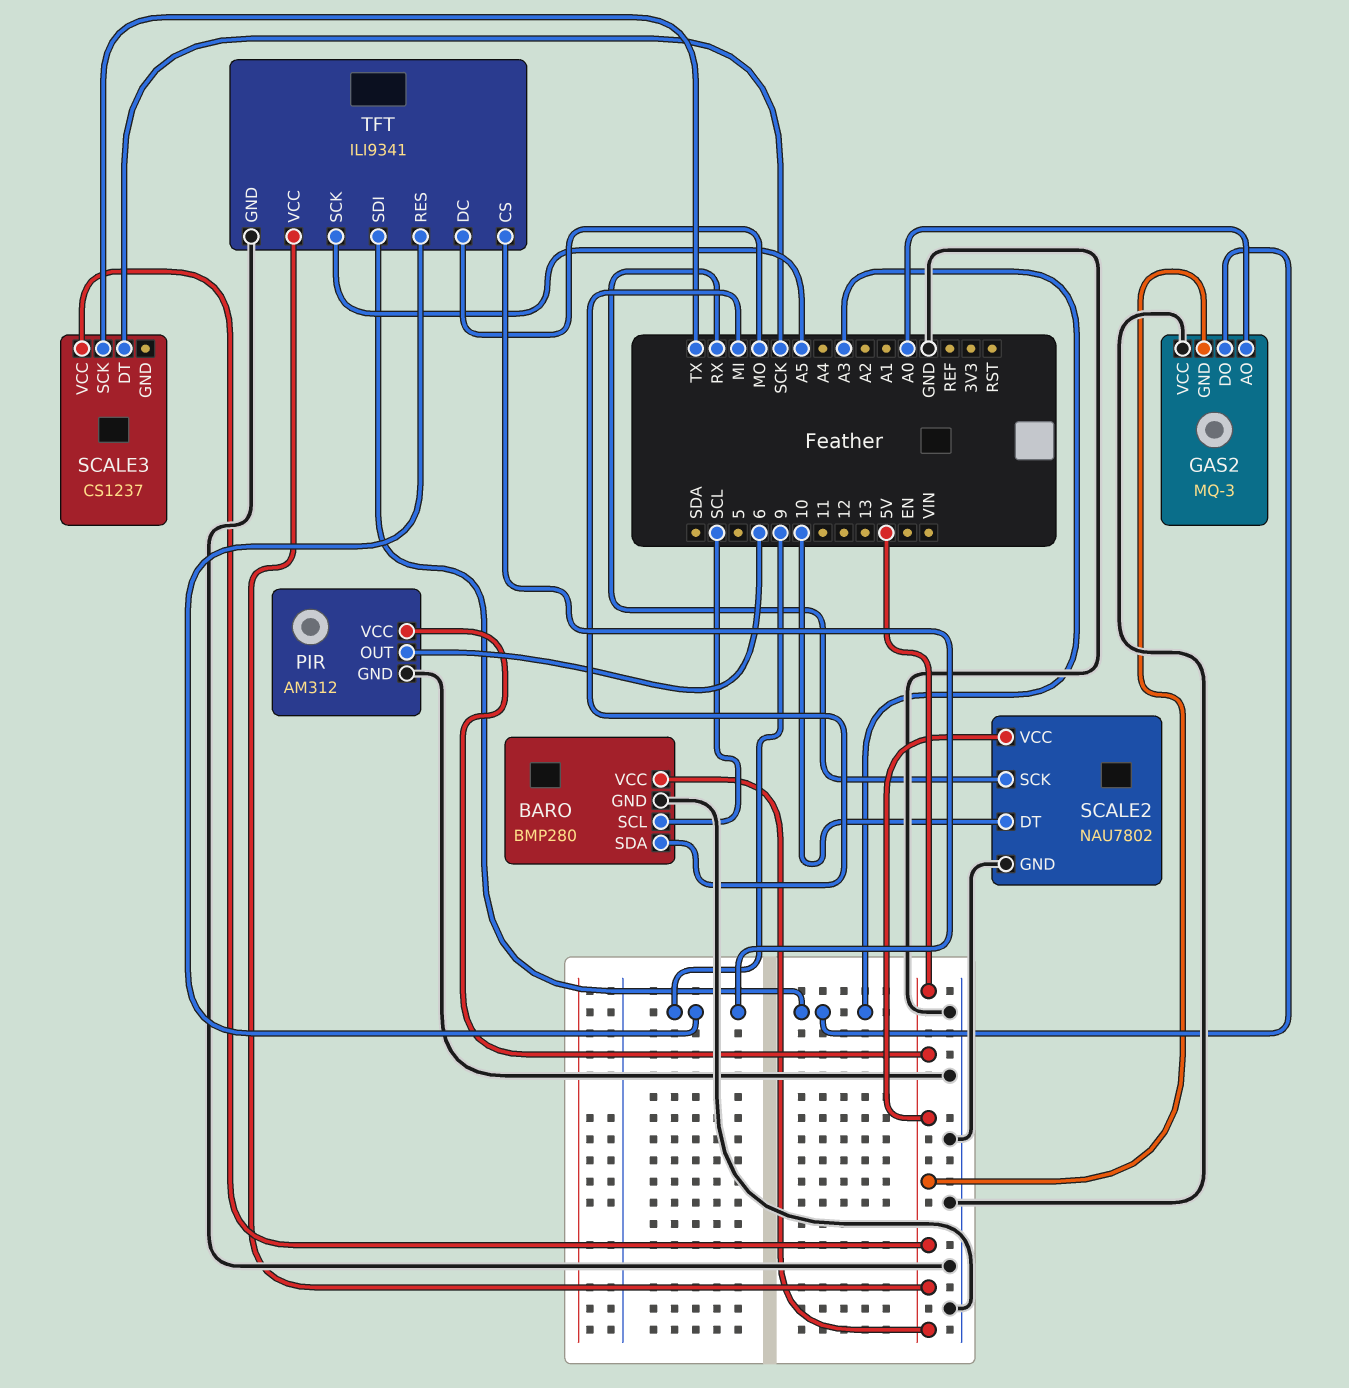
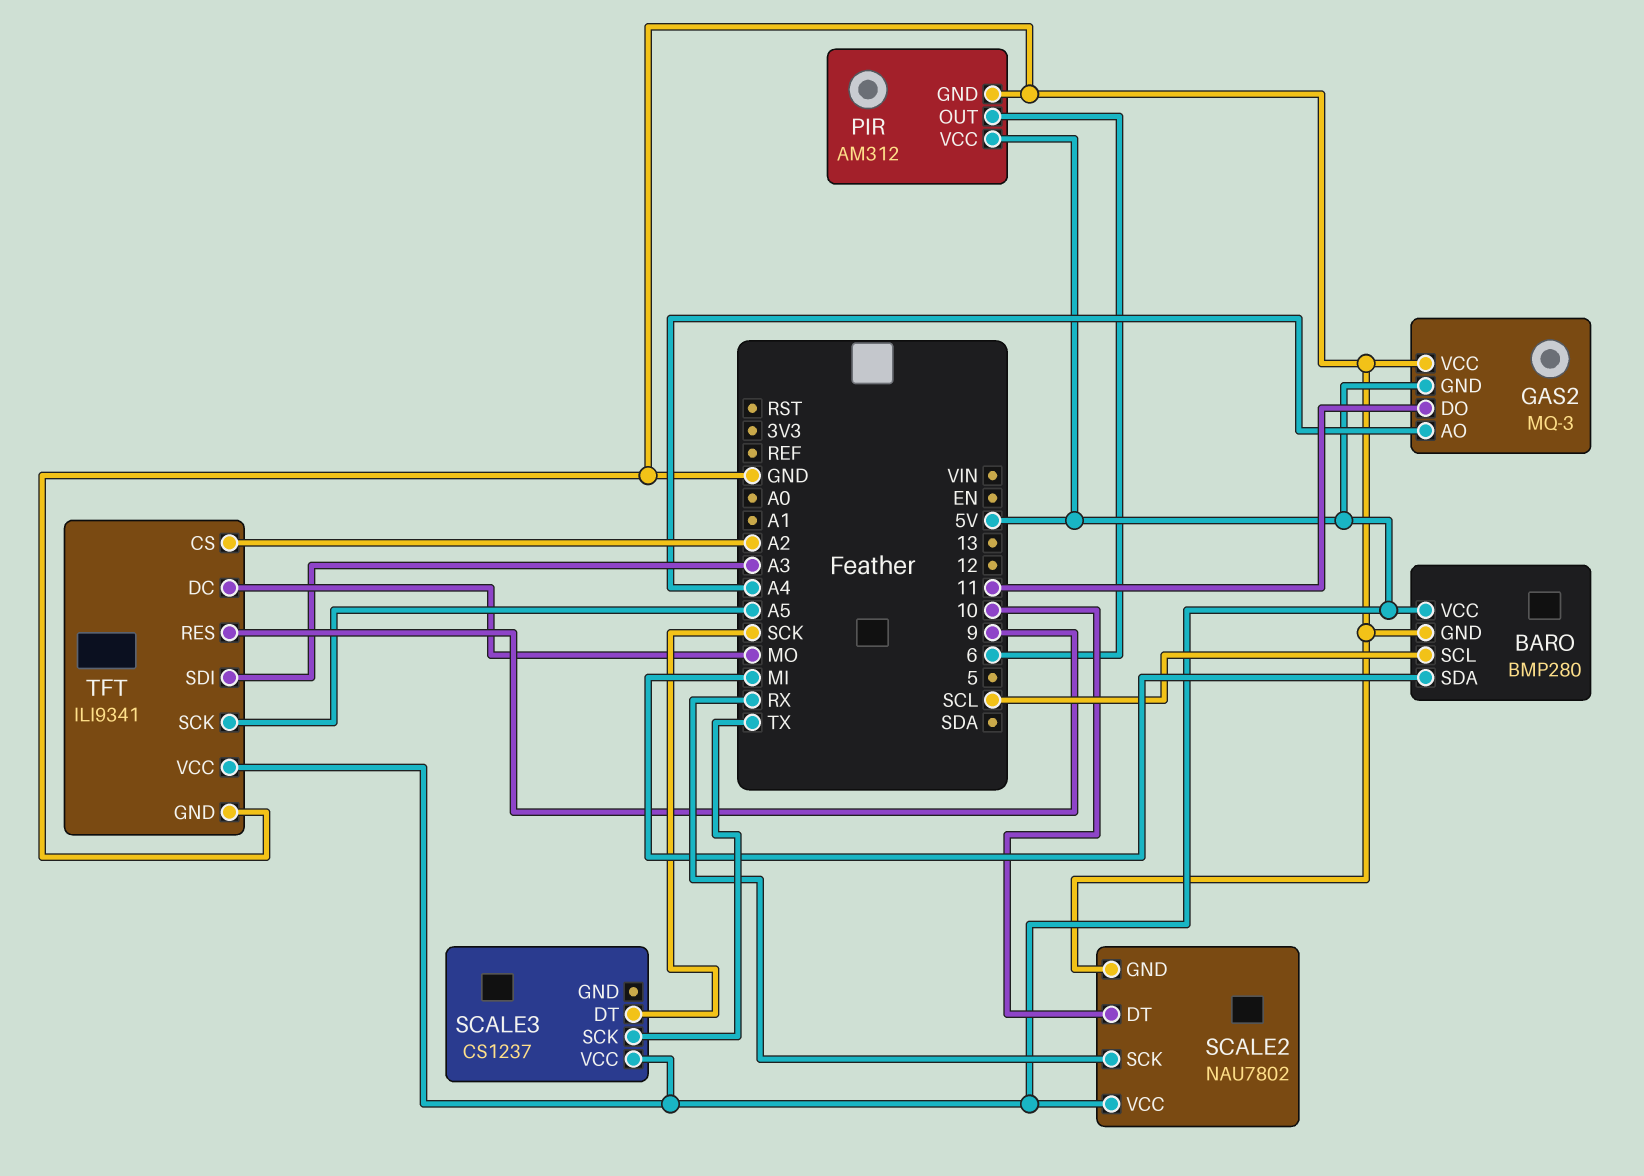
GAS2 pin AO: A0 -> A4
GAS2 pin DO: A3 -> 11
TFT pin CS: 9 -> A2

